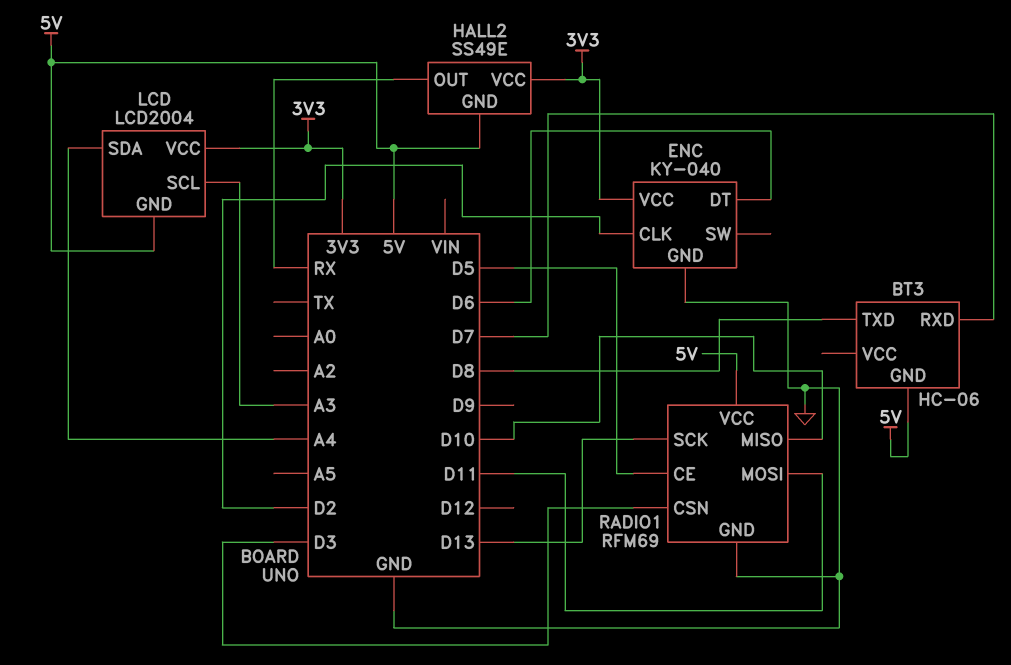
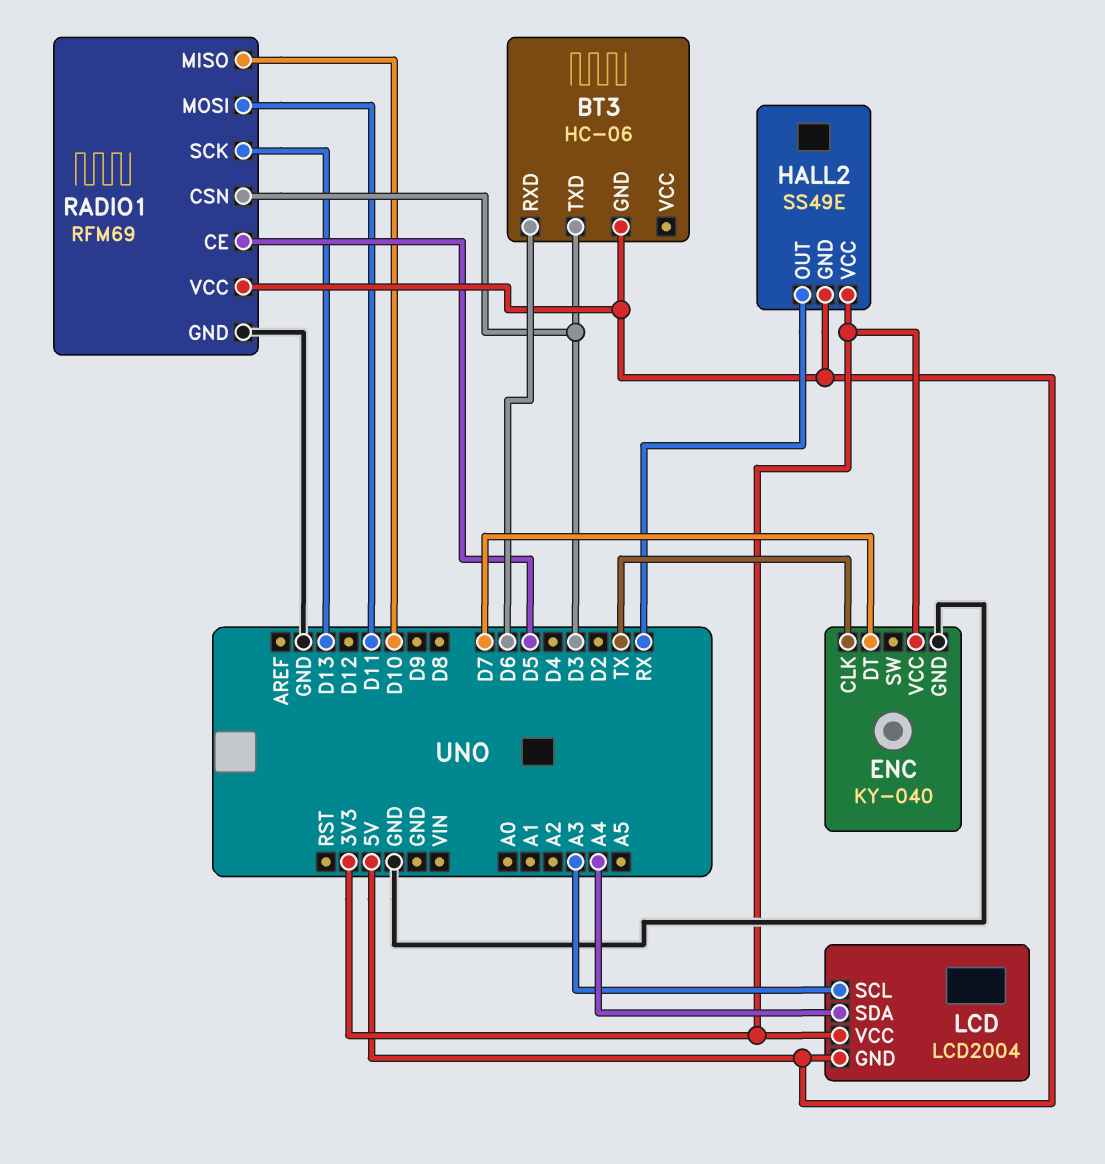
BT3 pin RXD: D7 -> D6
BT3 pin TXD: D8 -> D3
ENC pin CLK: D2 -> TX
ENC pin DT: D6 -> D7

